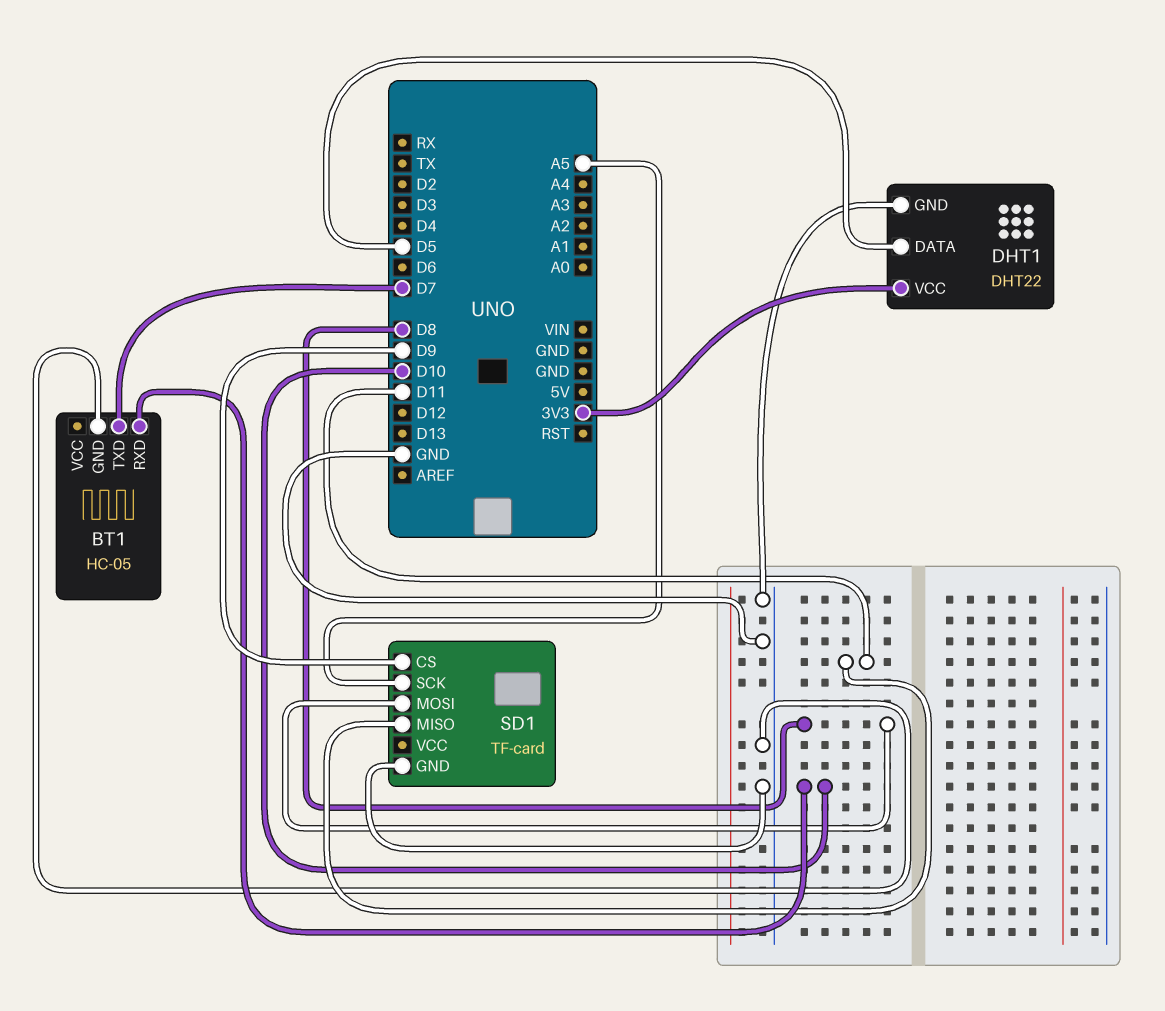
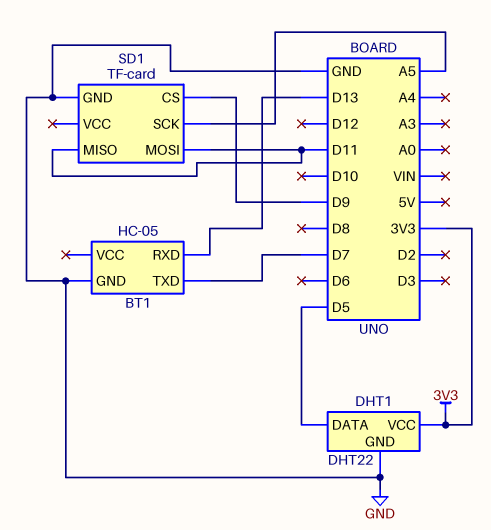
BT1 pin RXD: D10 -> D13
SD1 pin MOSI: D8 -> D11

